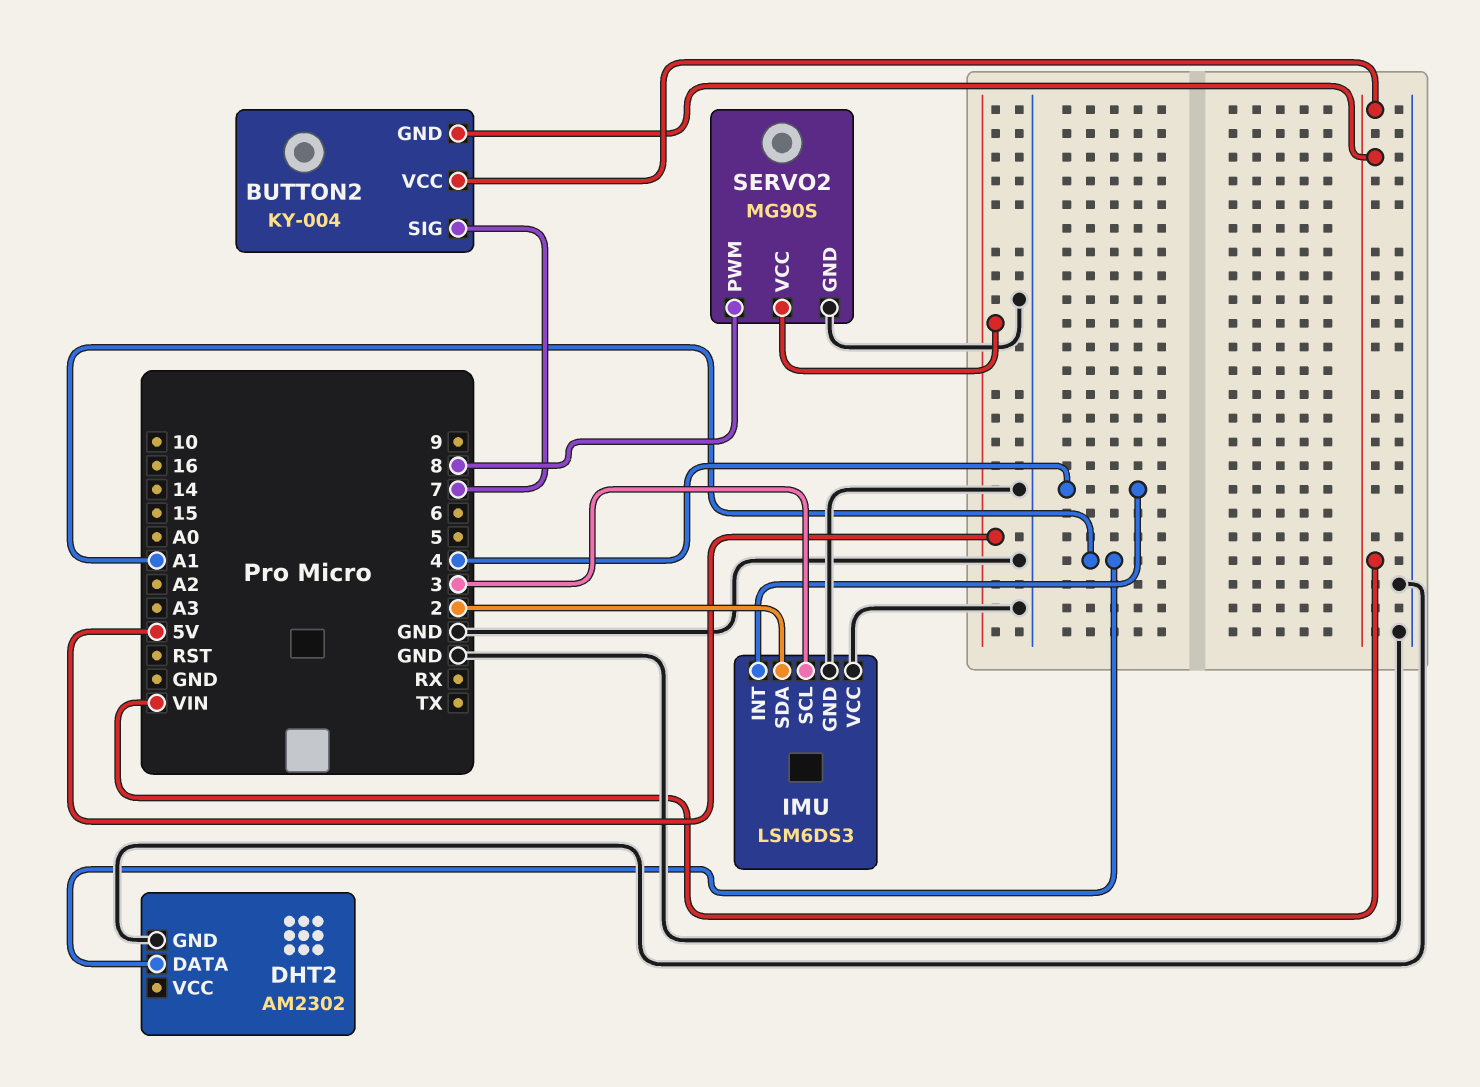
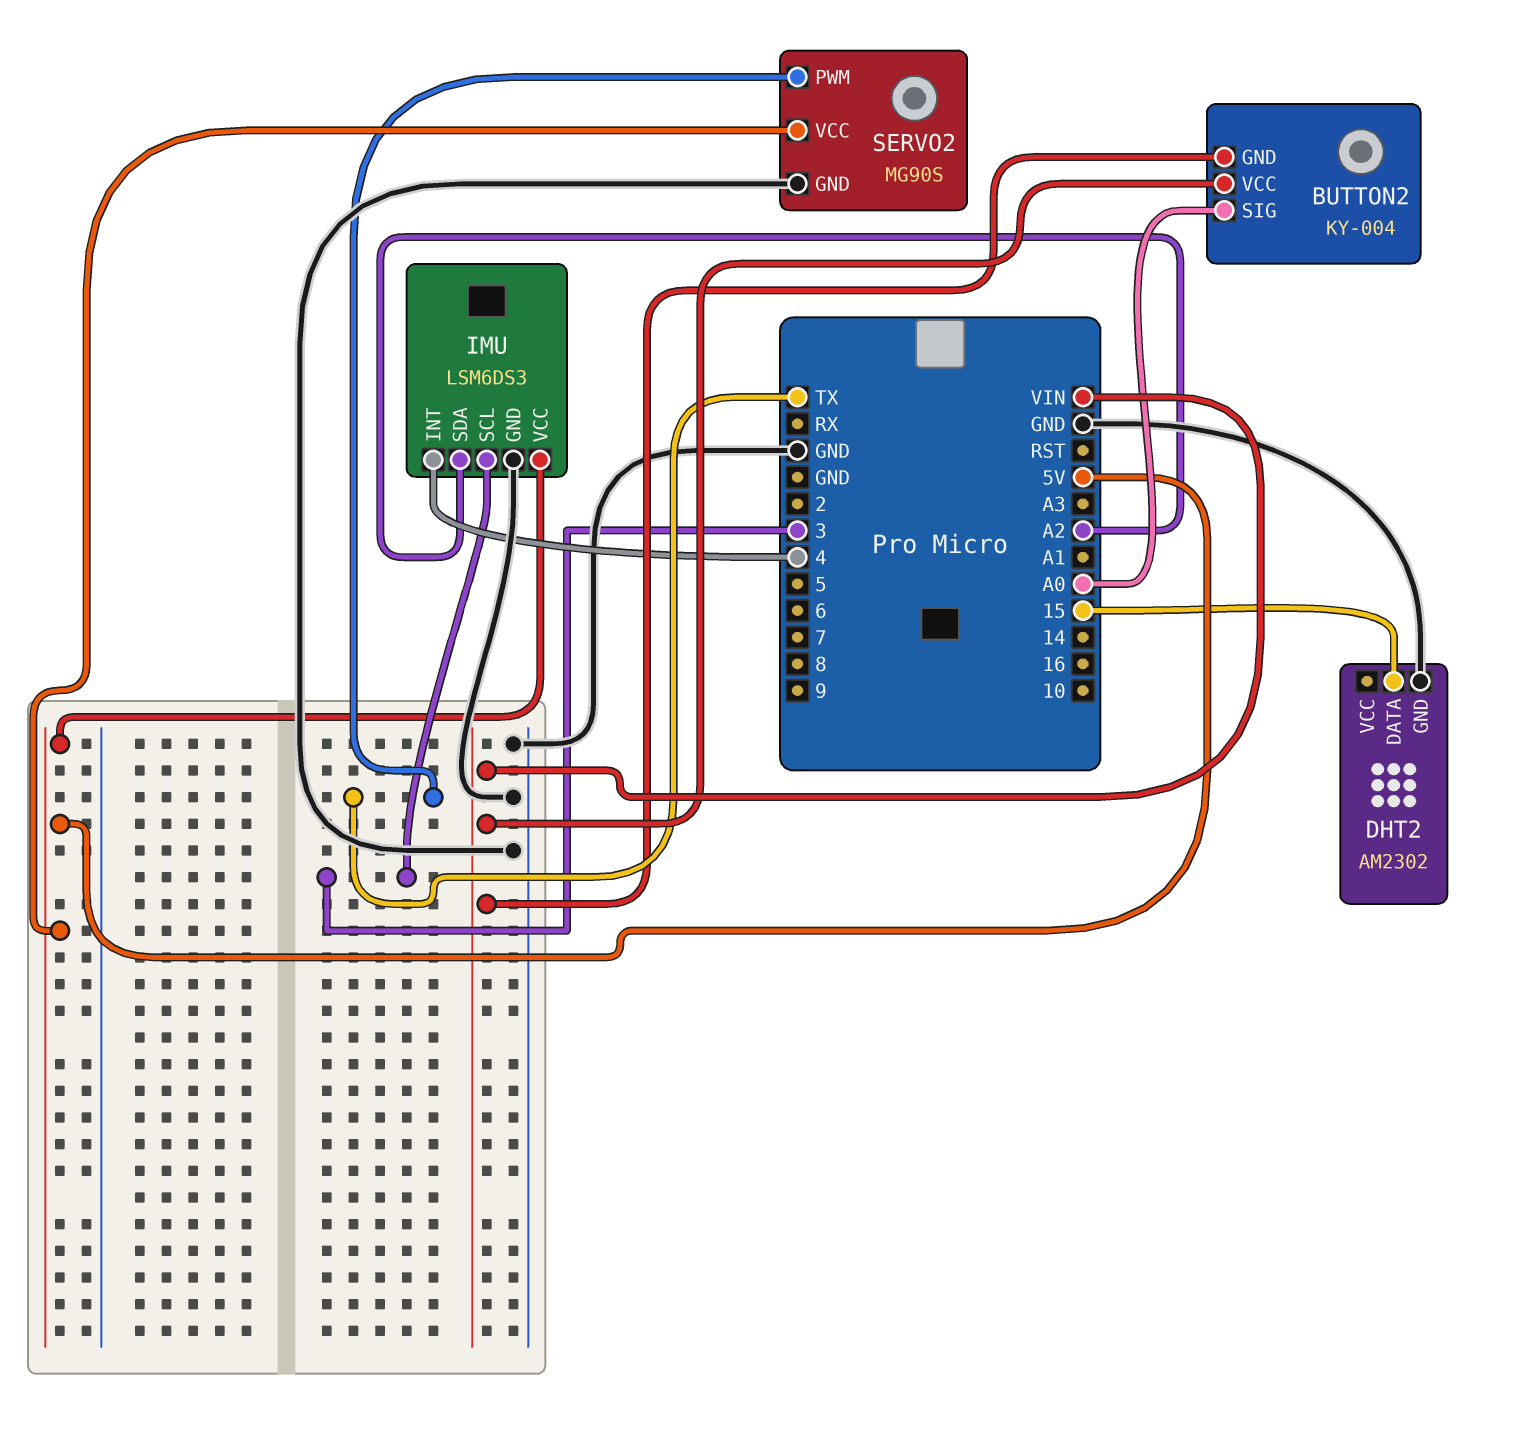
BUTTON2 pin SIG: 7 -> A0
DHT2 pin DATA: A1 -> 15
IMU pin SDA: 2 -> A2
IMU pin VCC: GND -> 5V
SERVO2 pin PWM: 8 -> TX

